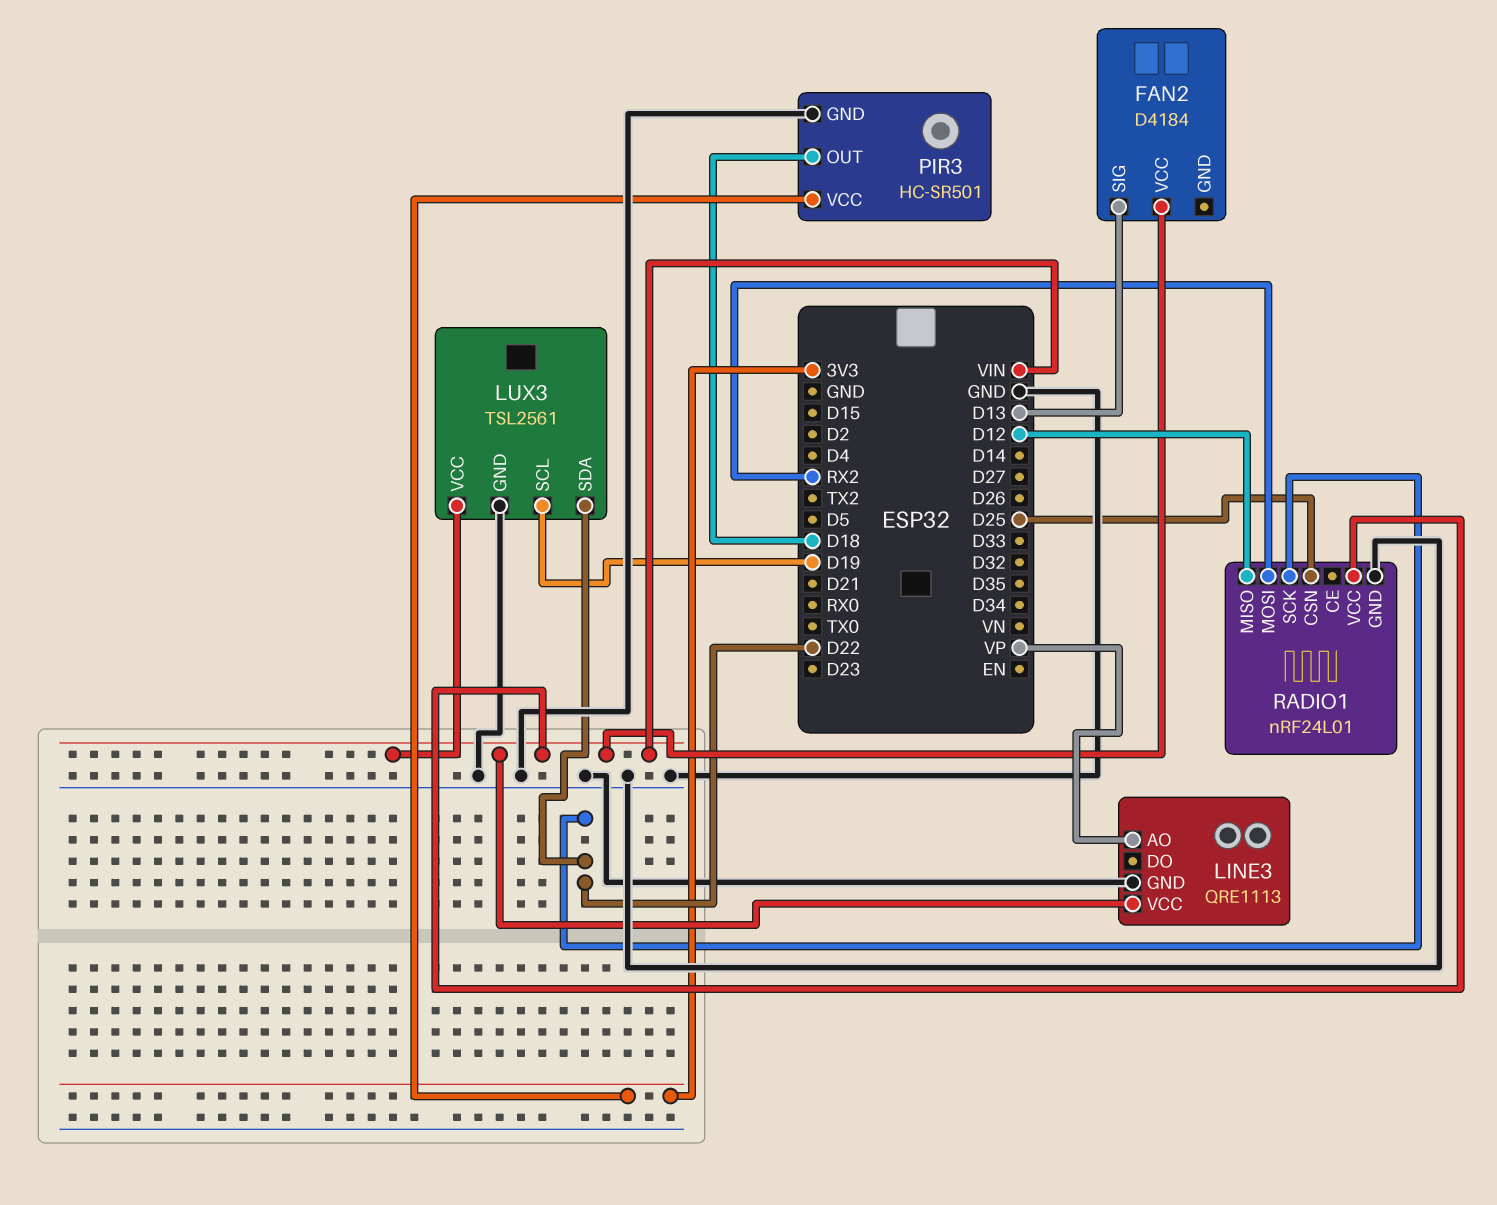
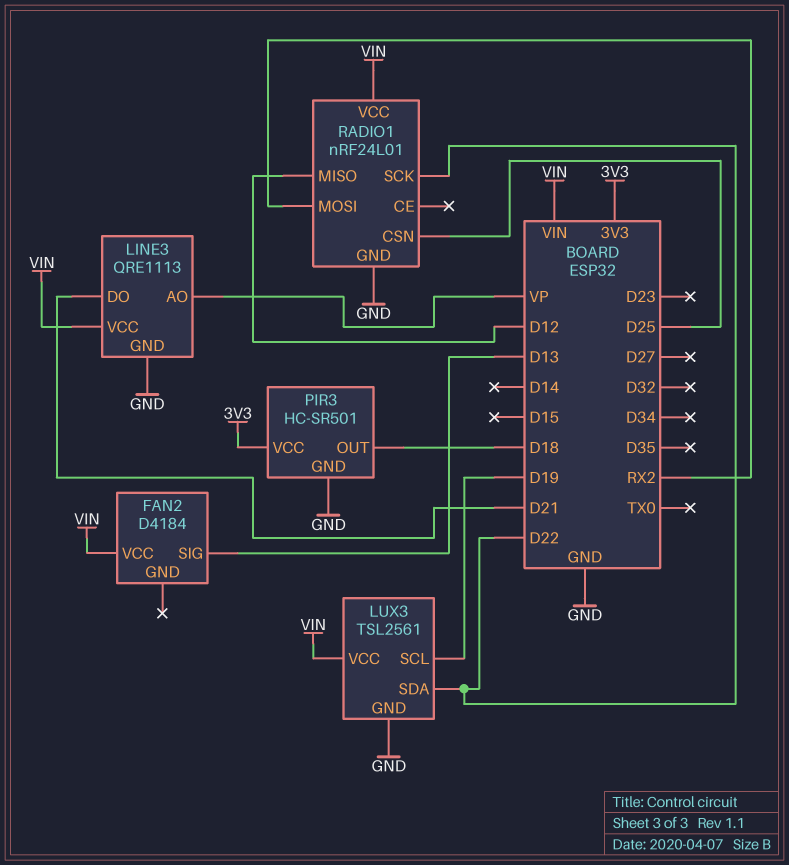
LINE3 pin DO: none -> D21

